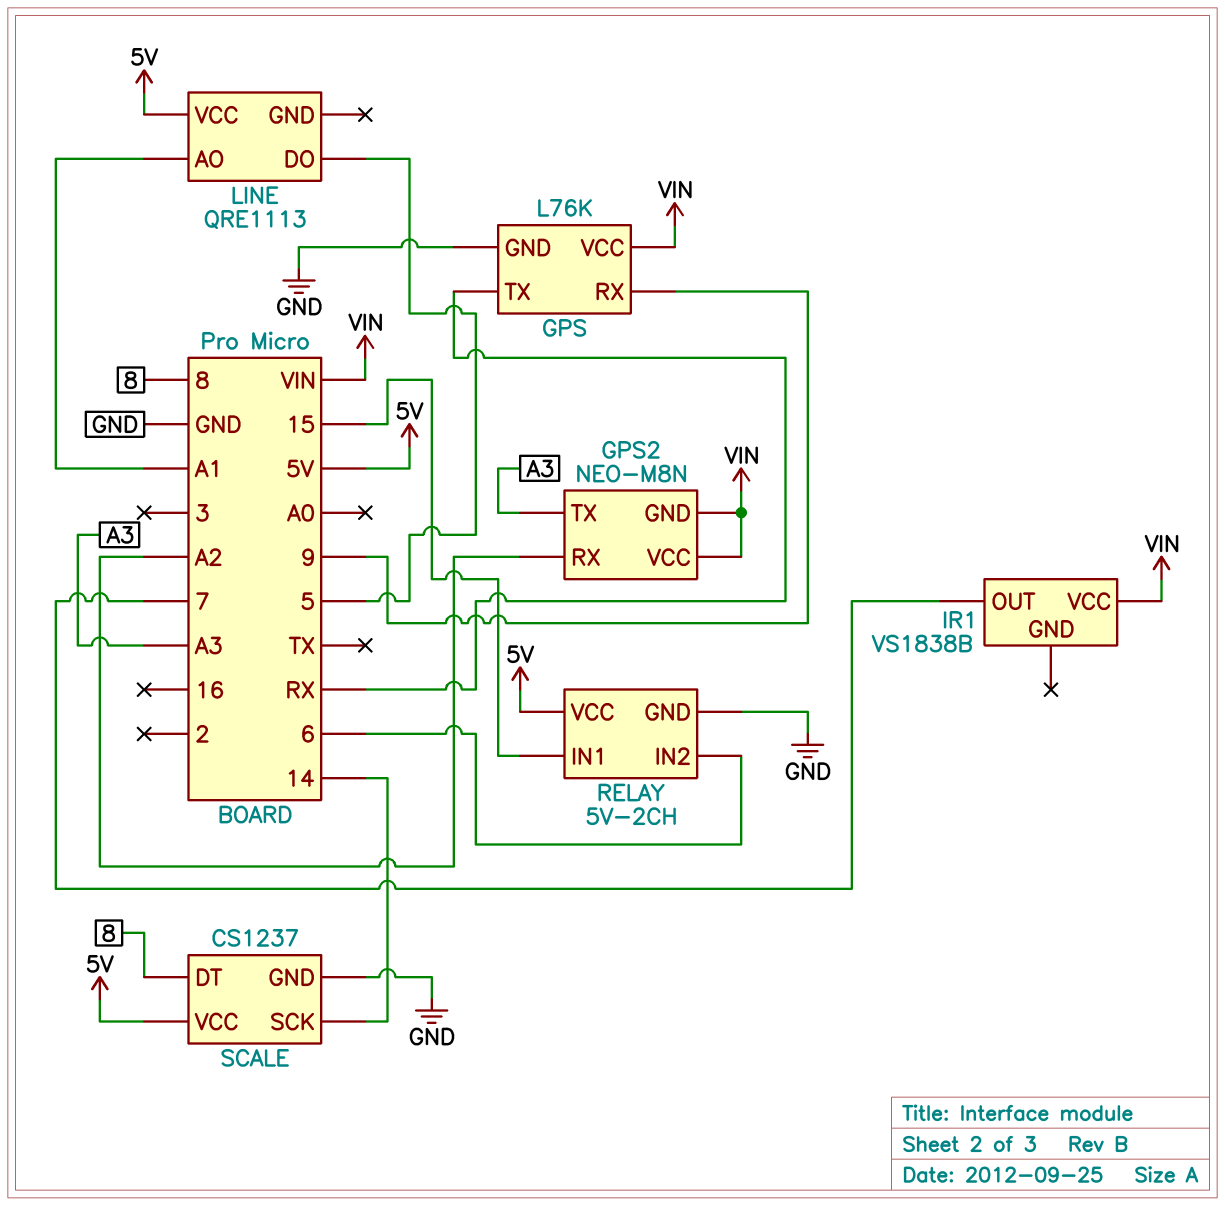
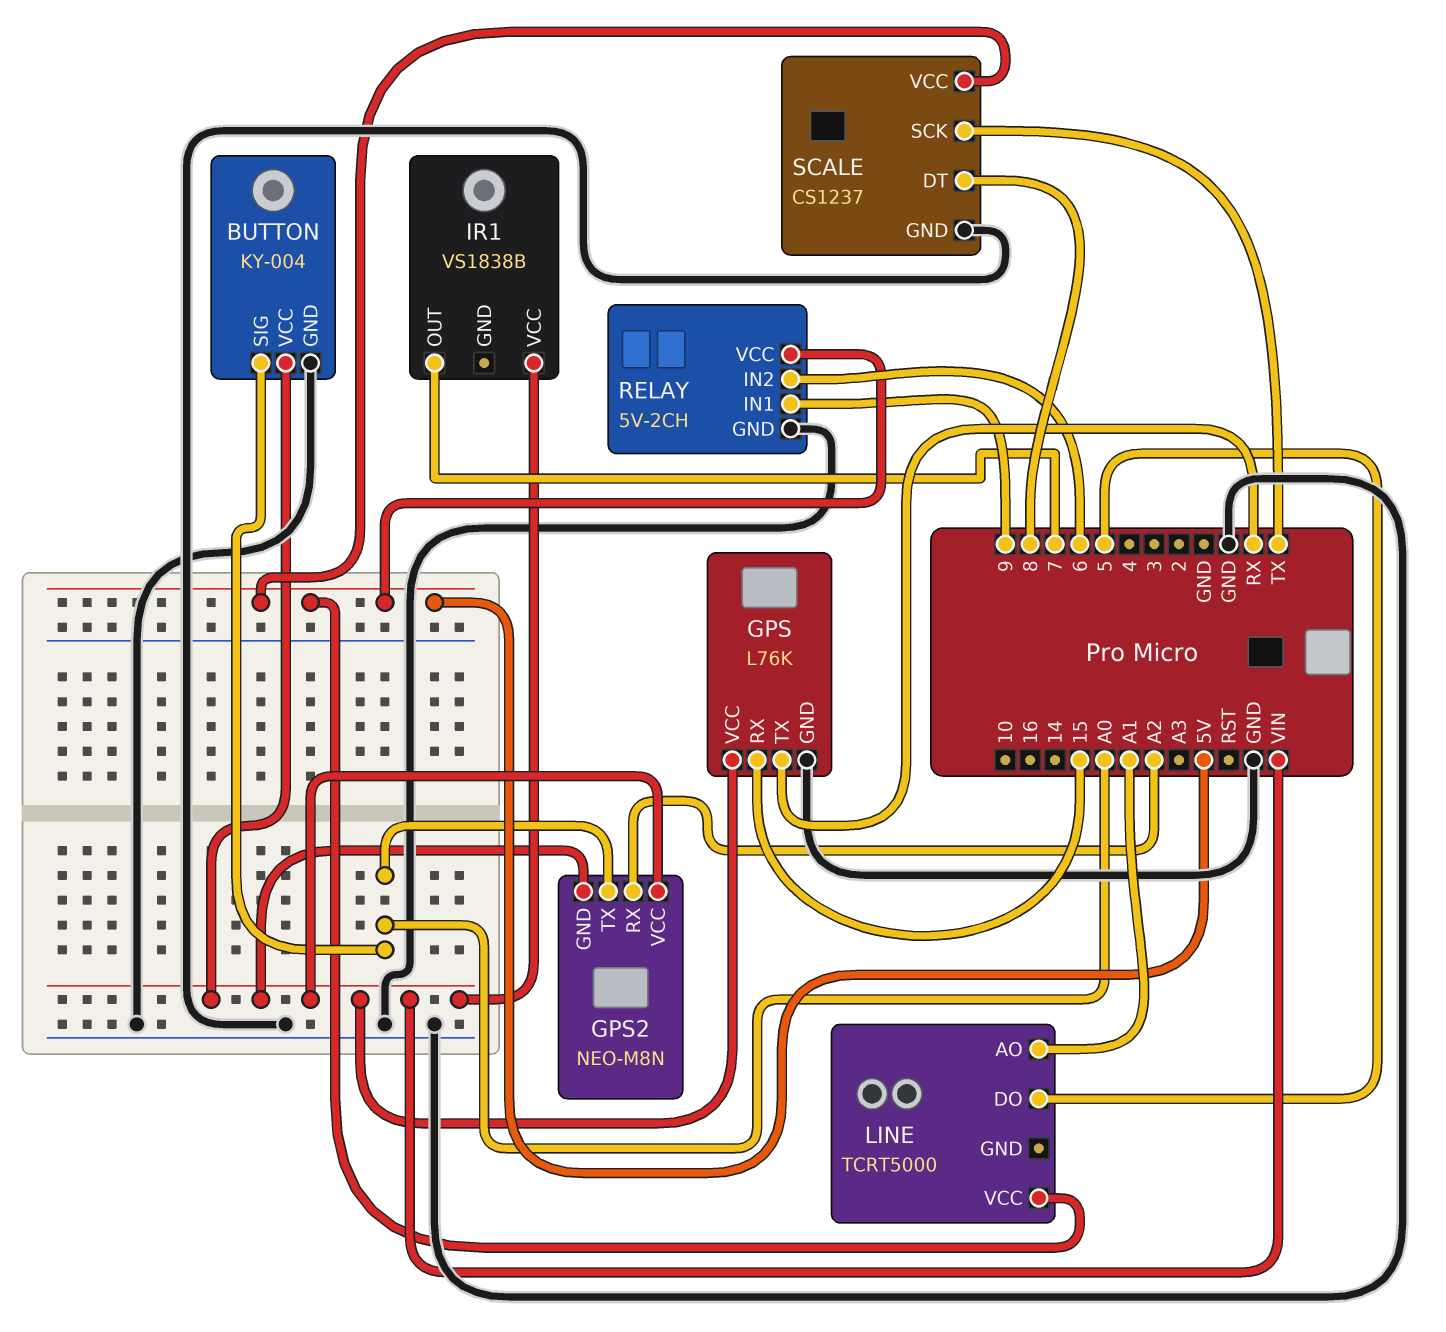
BUTTON: none -> KY-004
BUTTON pin GND: none -> GND
BUTTON pin SIG: none -> A0
BUTTON pin VCC: none -> VIN
GPS pin RX: 9 -> 15
GPS2 pin TX: A3 -> A0
LINE: QRE1113 -> TCRT5000
RELAY pin IN1: 15 -> 9
SCALE pin SCK: 14 -> TX

